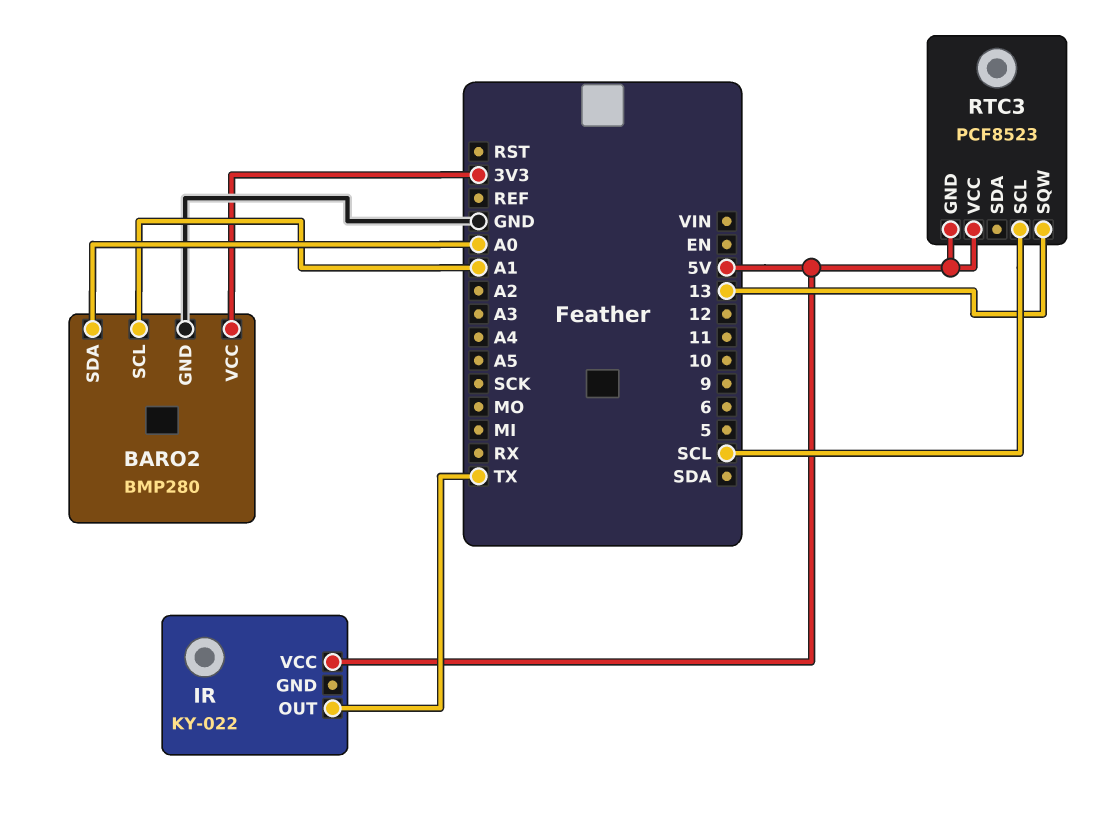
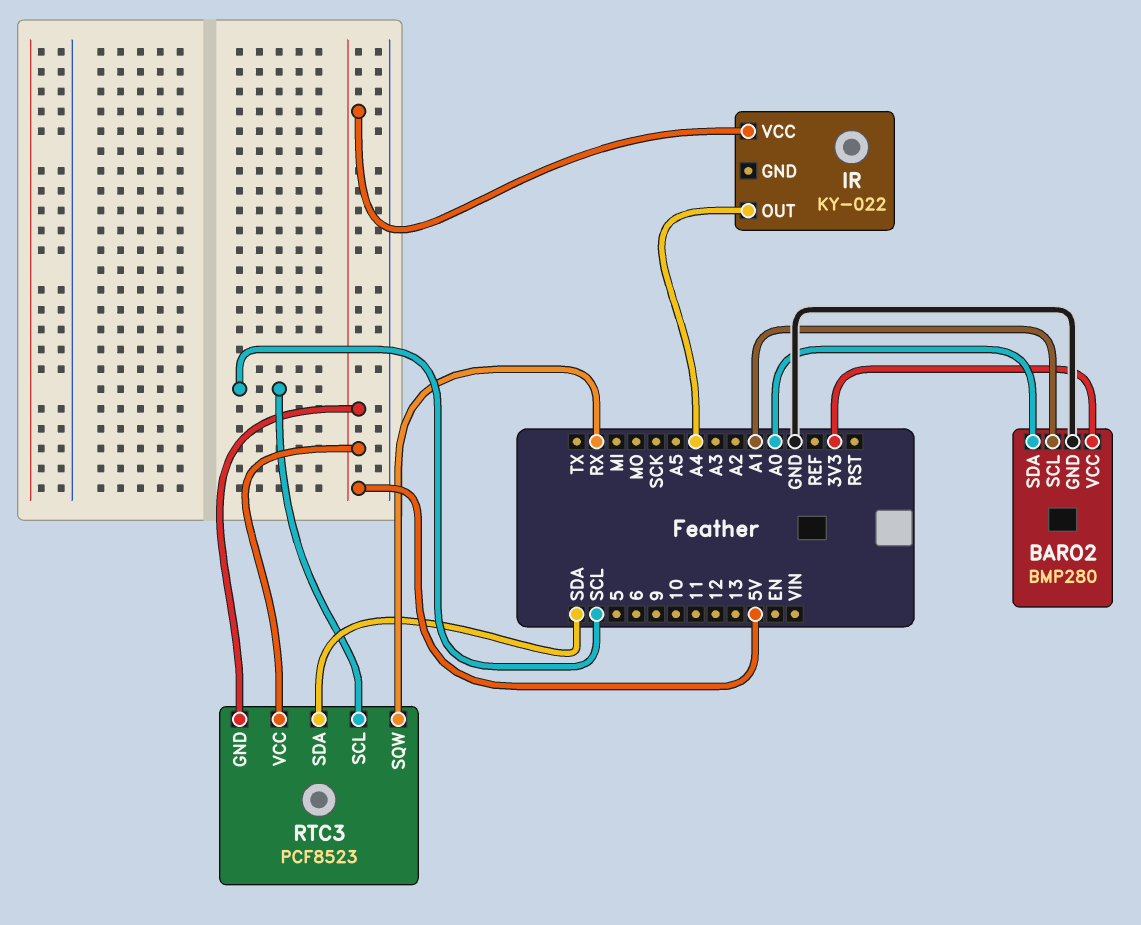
IR pin OUT: TX -> A4
RTC3 pin SDA: none -> SDA
RTC3 pin SQW: 13 -> RX

